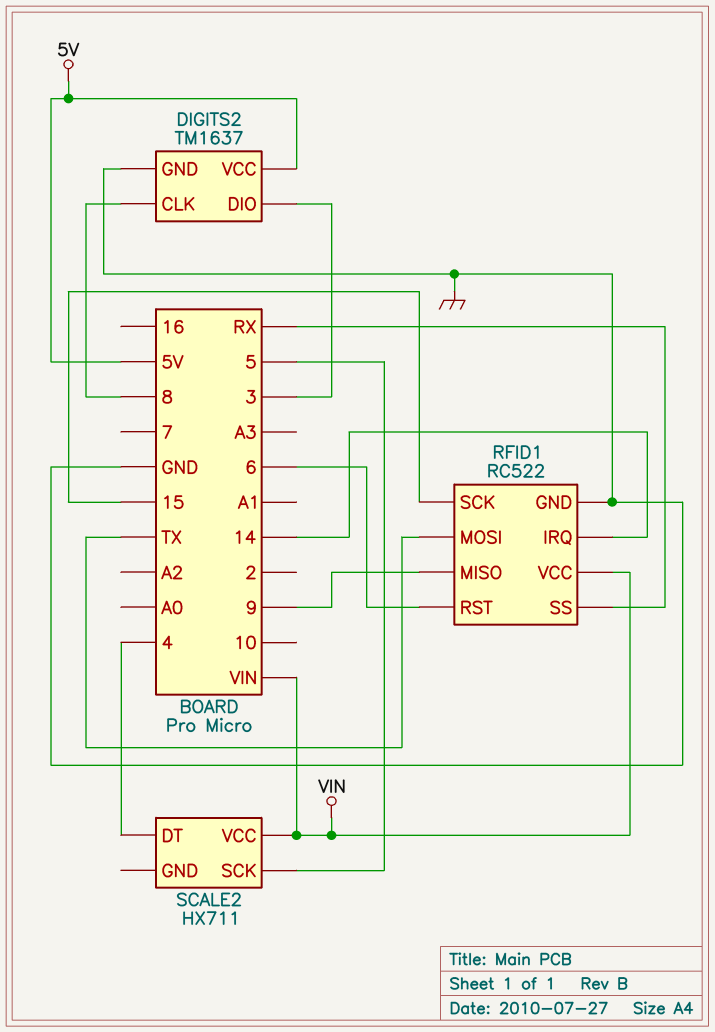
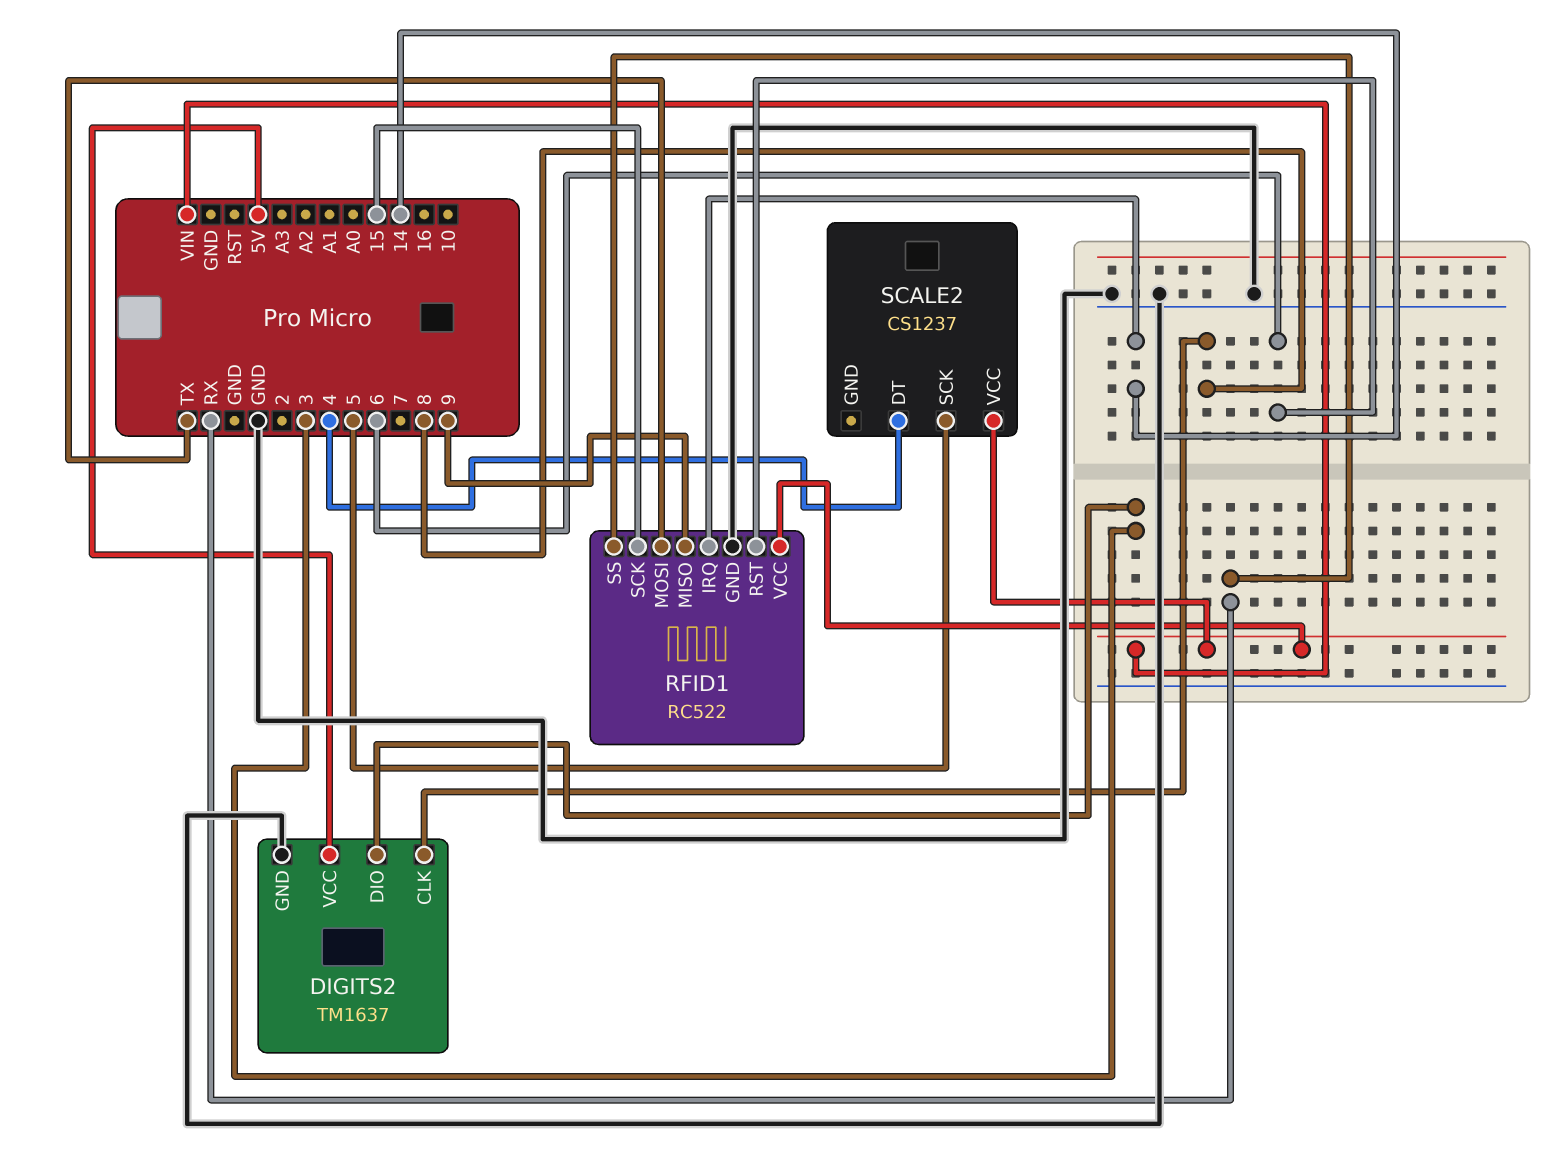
SCALE2: HX711 -> CS1237

